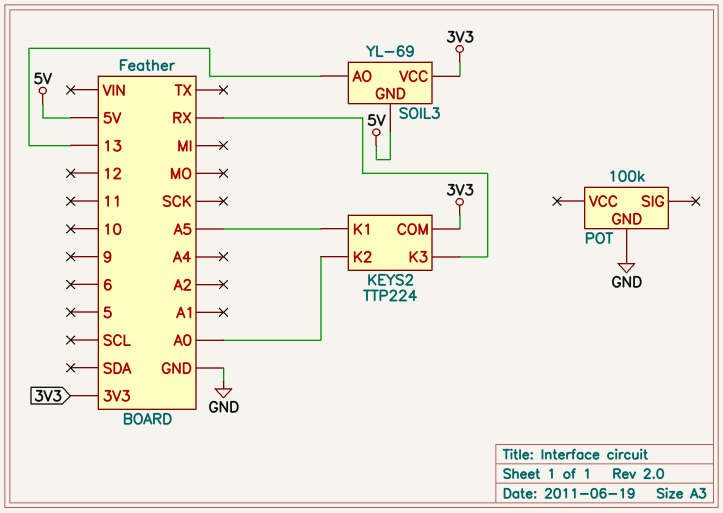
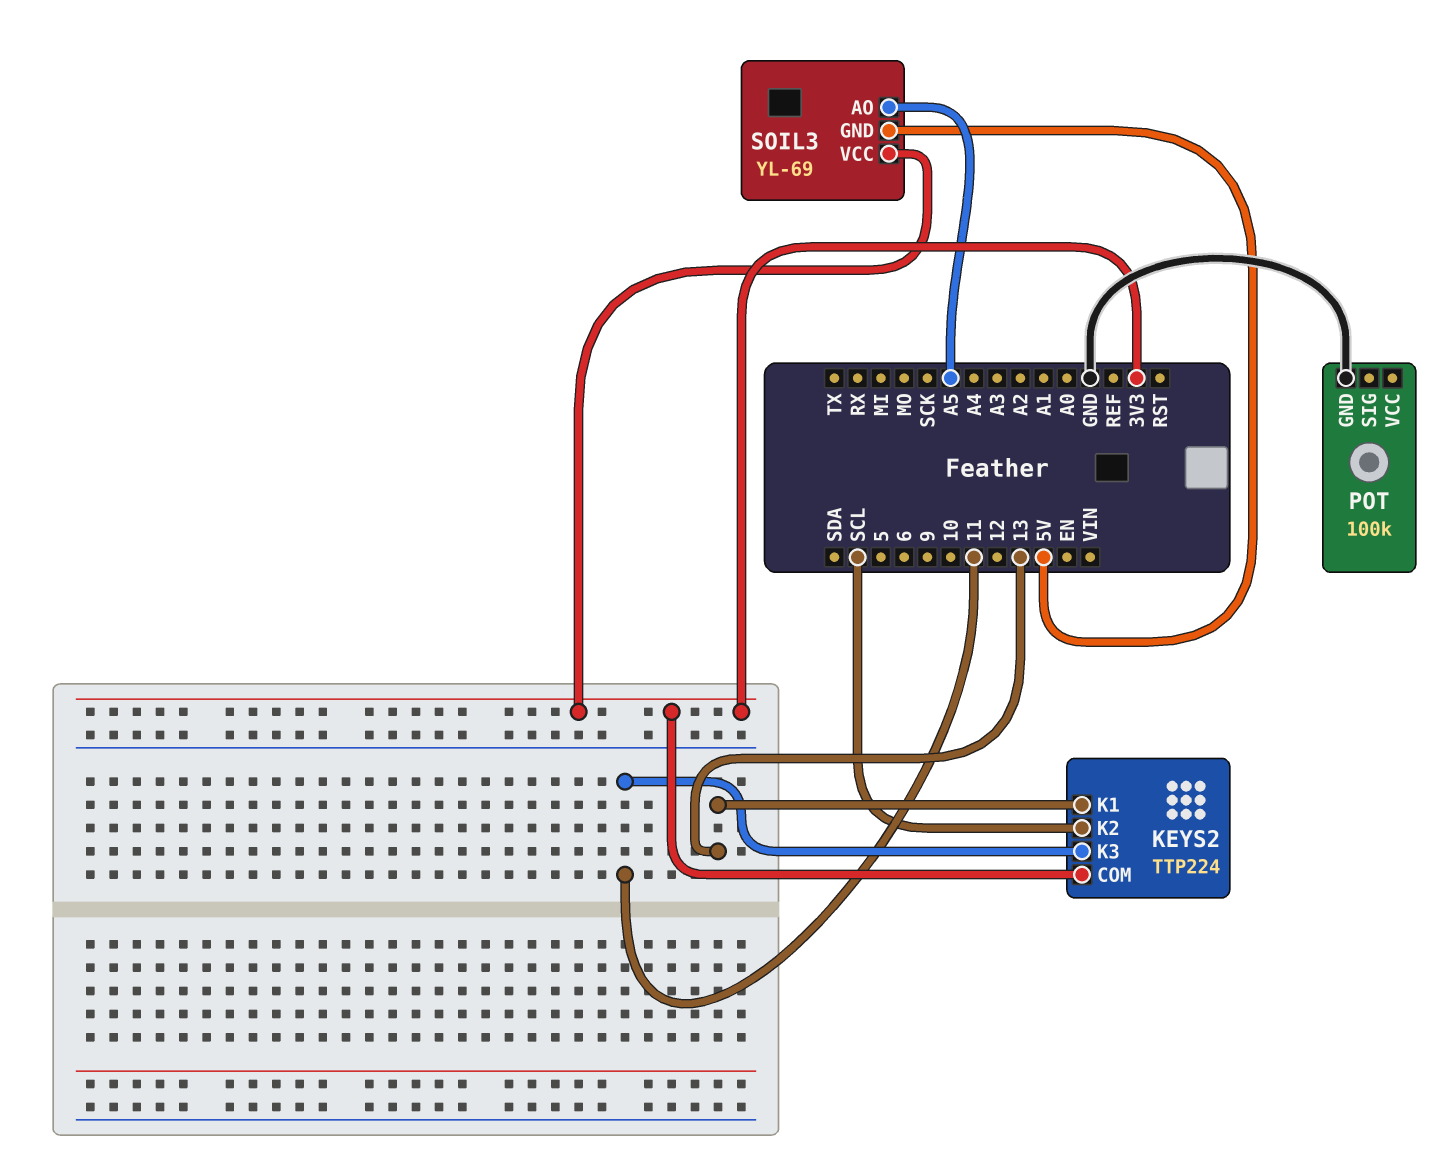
KEYS2 pin K1: A5 -> 13
KEYS2 pin K2: A0 -> SCL
KEYS2 pin K3: RX -> 11
SOIL3 pin AO: 13 -> A5

